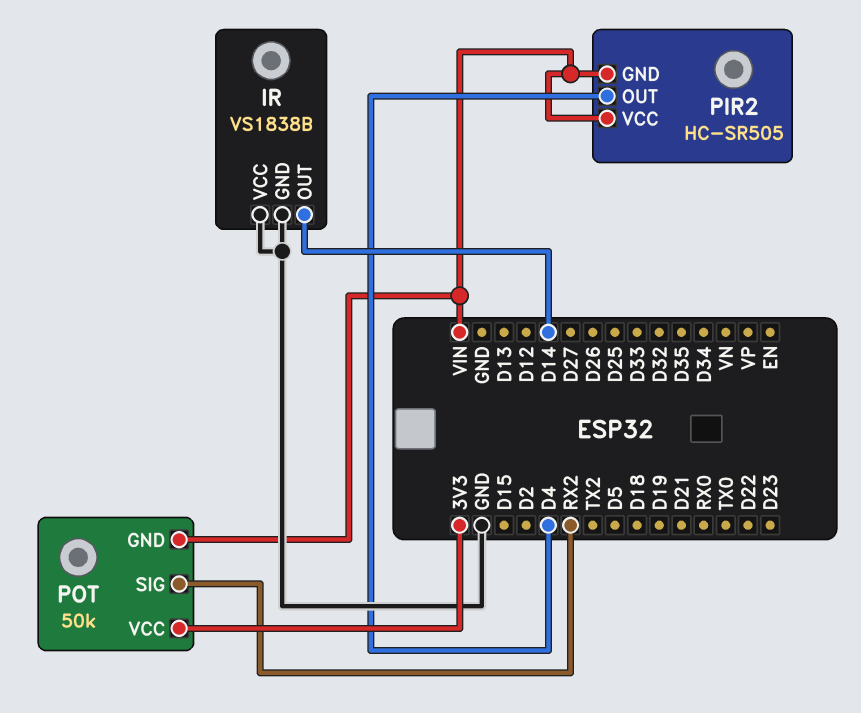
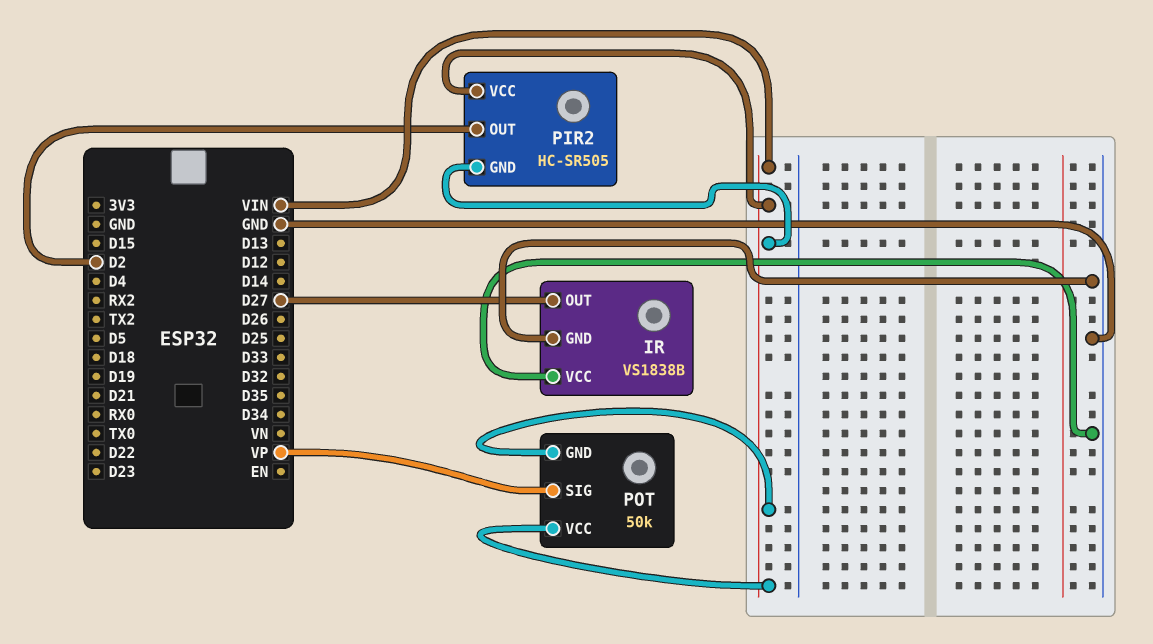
IR pin OUT: D14 -> D27
PIR2 pin OUT: D4 -> D2
POT pin SIG: RX2 -> VP
POT pin VCC: 3V3 -> VIN

